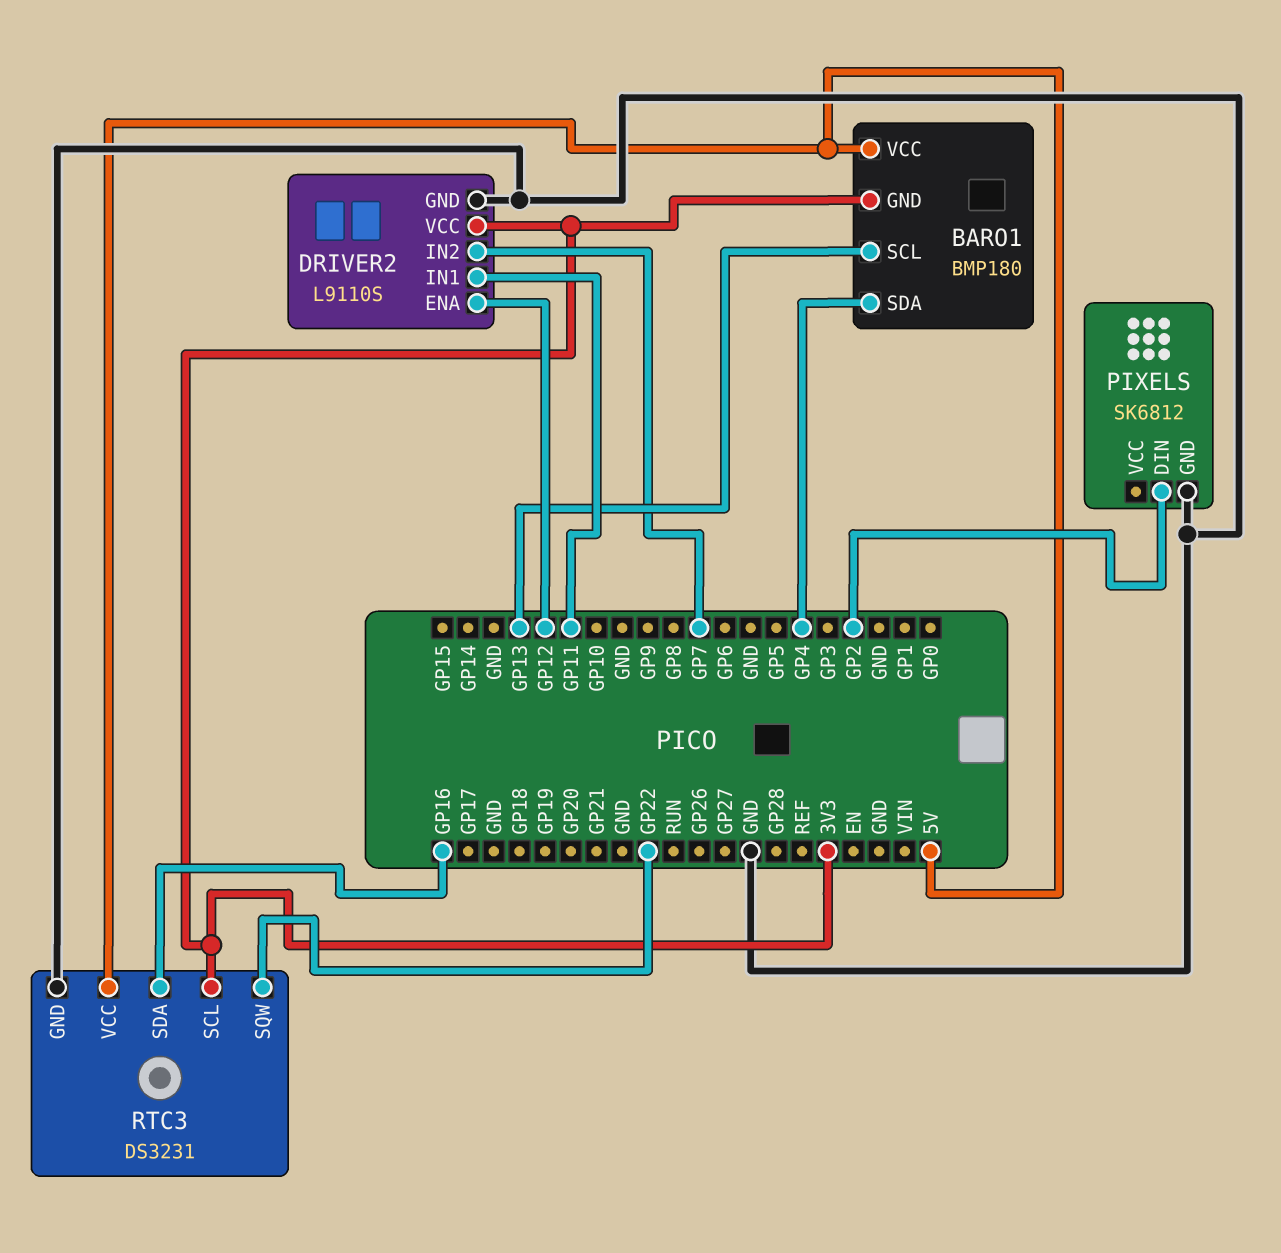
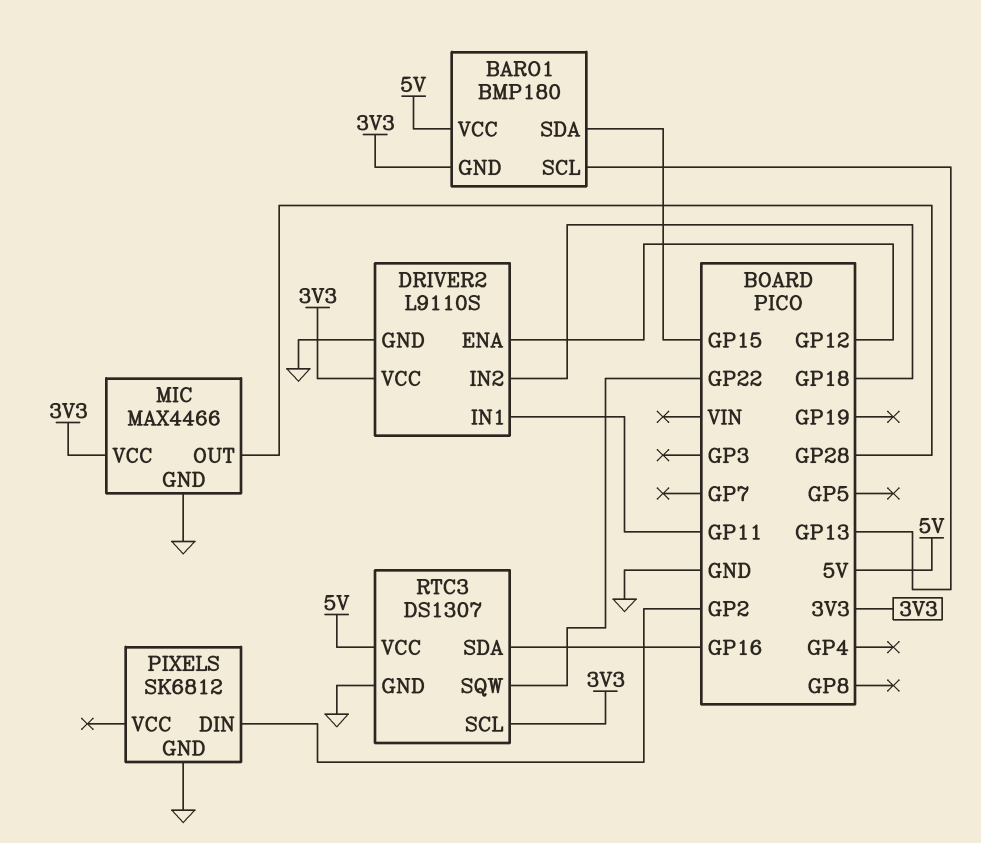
BARO1 pin SDA: GP4 -> GP15
DRIVER2 pin IN2: GP7 -> GP18
MIC: none -> MAX4466
MIC pin GND: none -> GND
MIC pin OUT: none -> GP28
MIC pin VCC: none -> 3V3
RTC3: DS3231 -> DS1307

